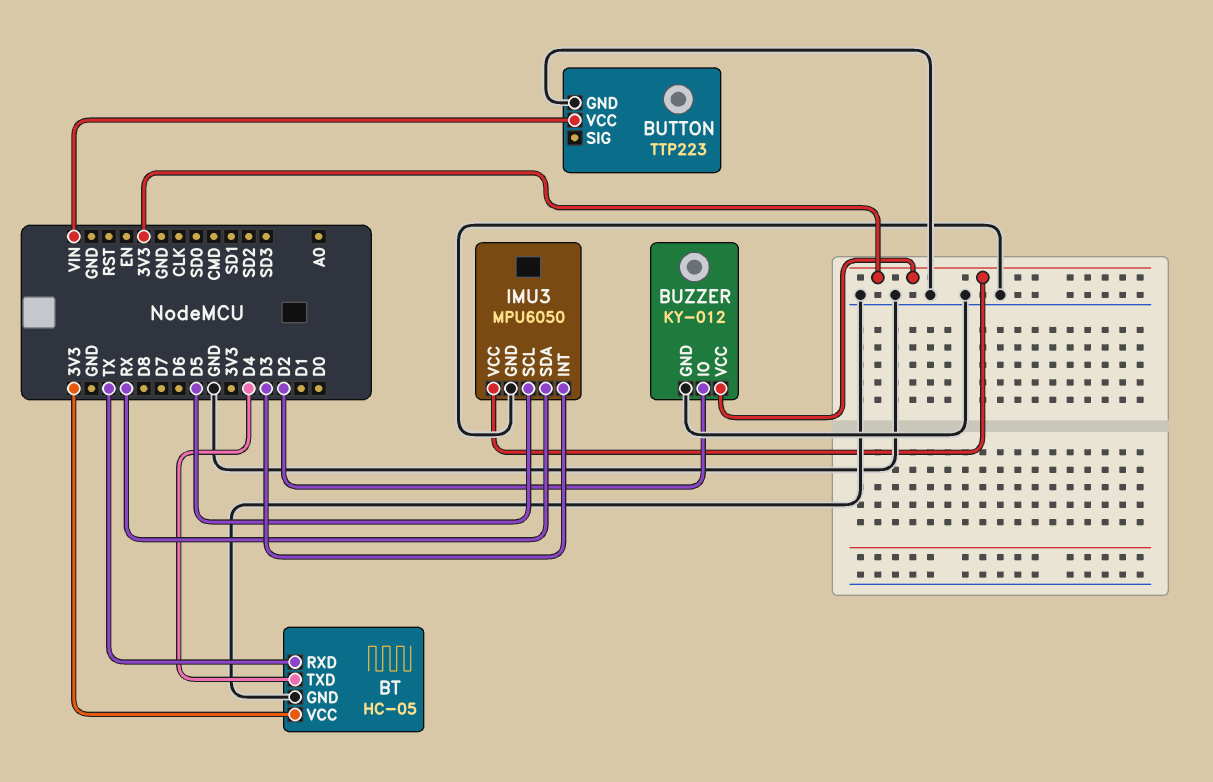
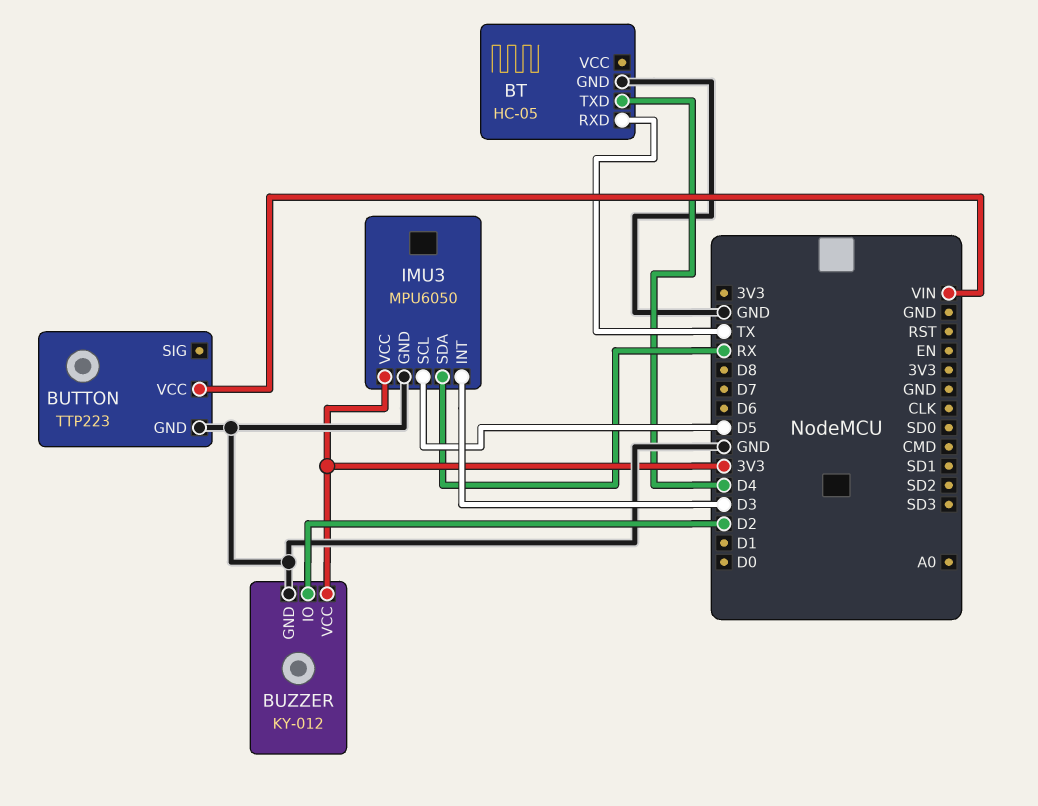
BT pin VCC: 3V3 -> none

